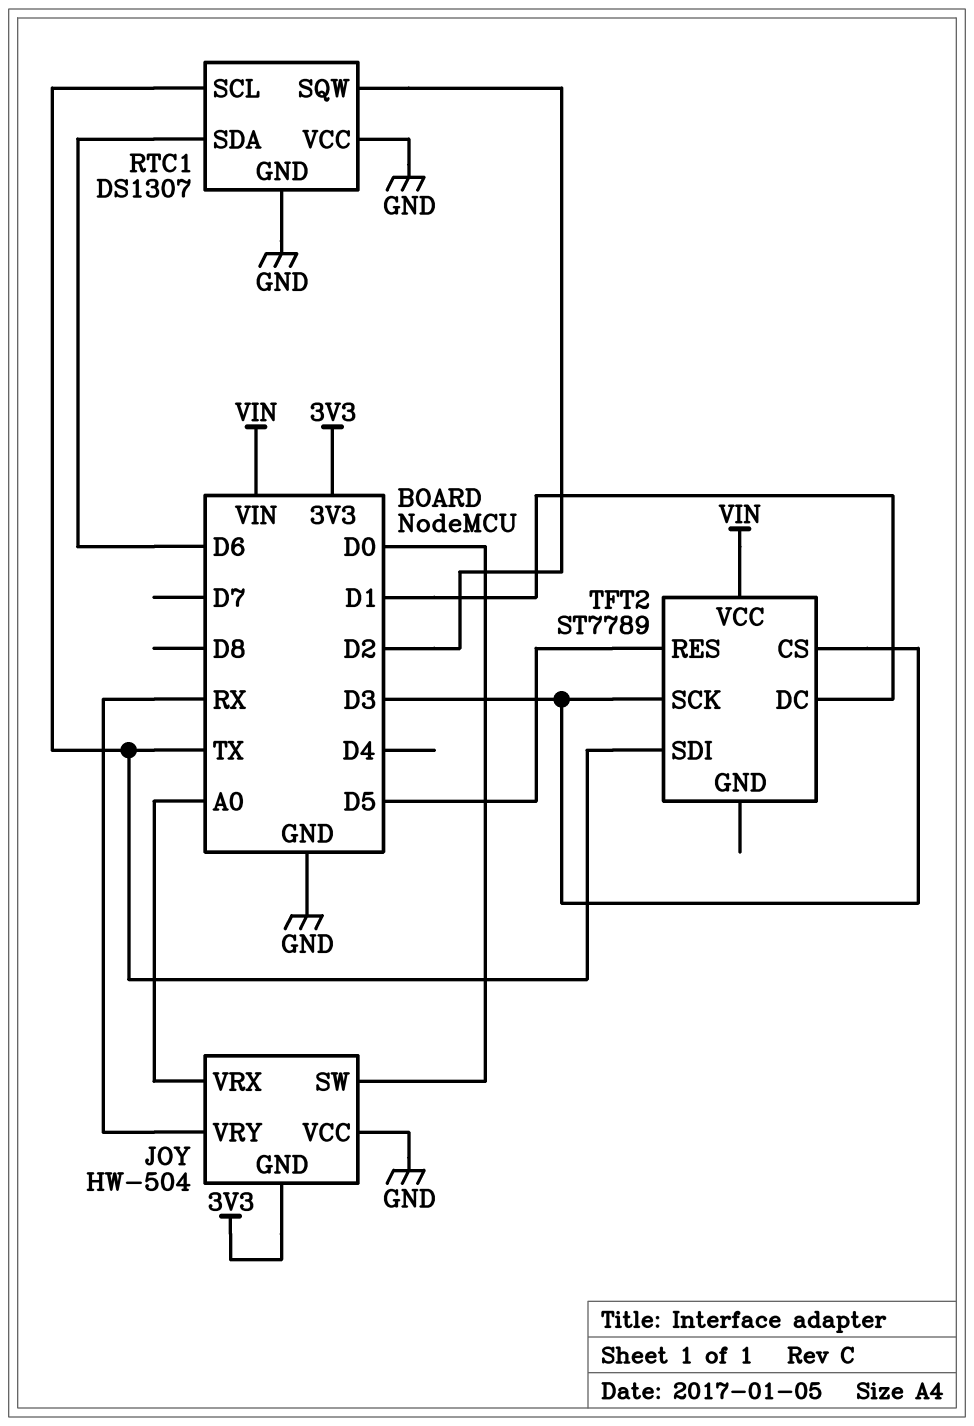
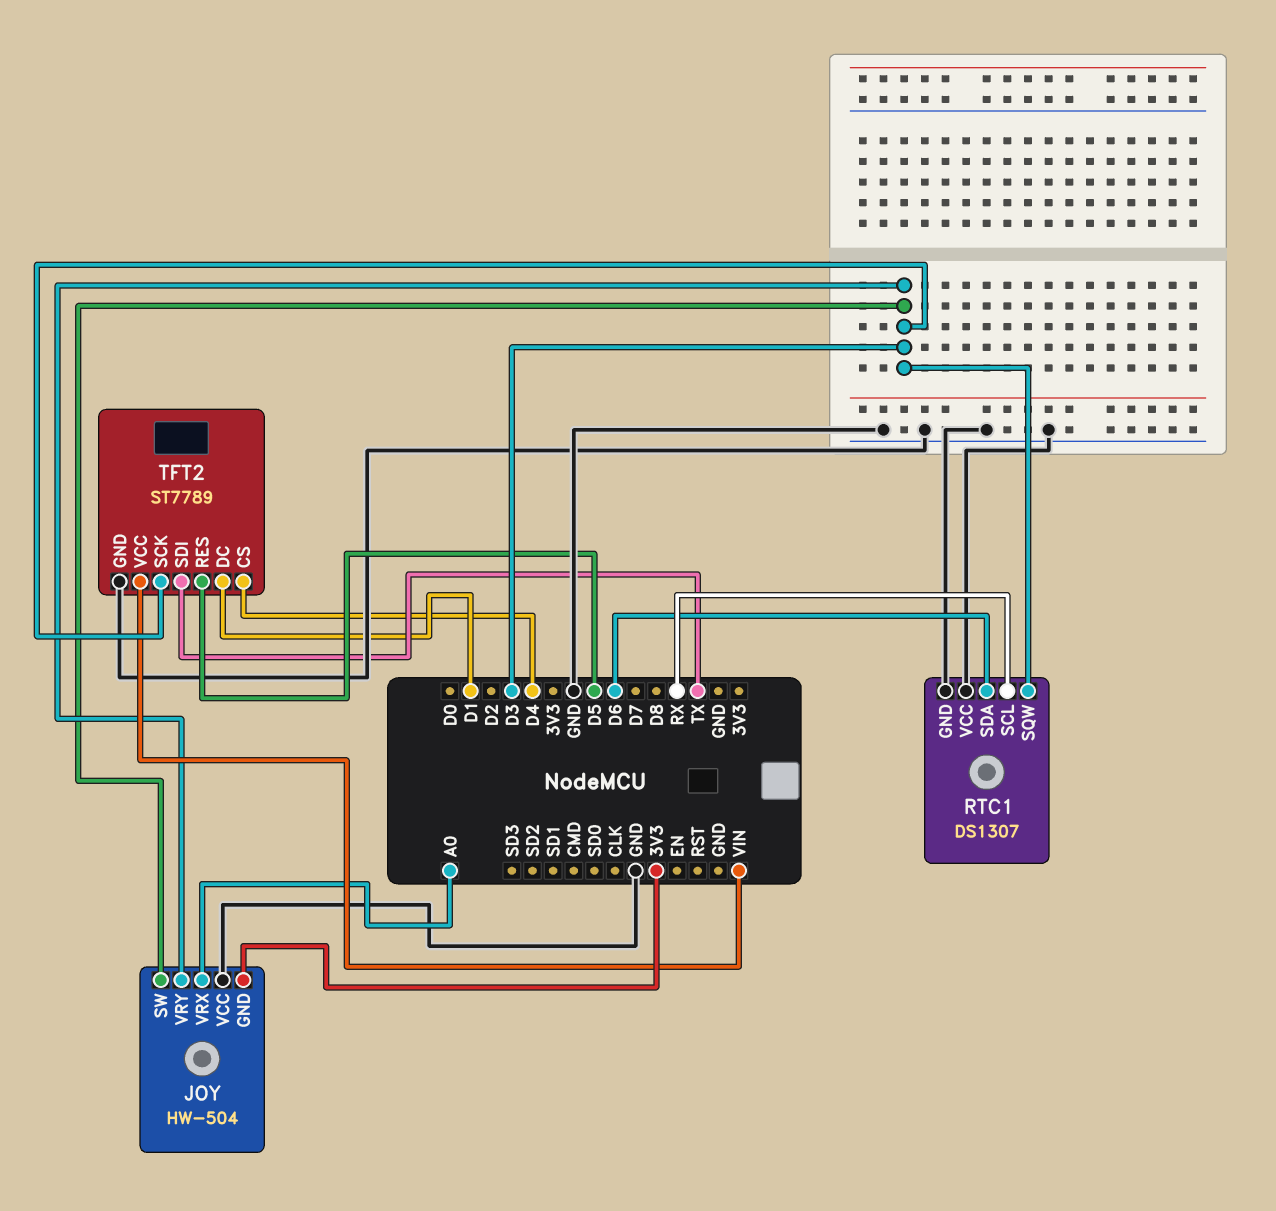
JOY pin SW: D0 -> D3
JOY pin VRY: RX -> D3
RTC1 pin SCL: TX -> RX
RTC1 pin SQW: D2 -> D3
TFT2 pin CS: D3 -> D4
TFT2 pin GND: none -> GND

